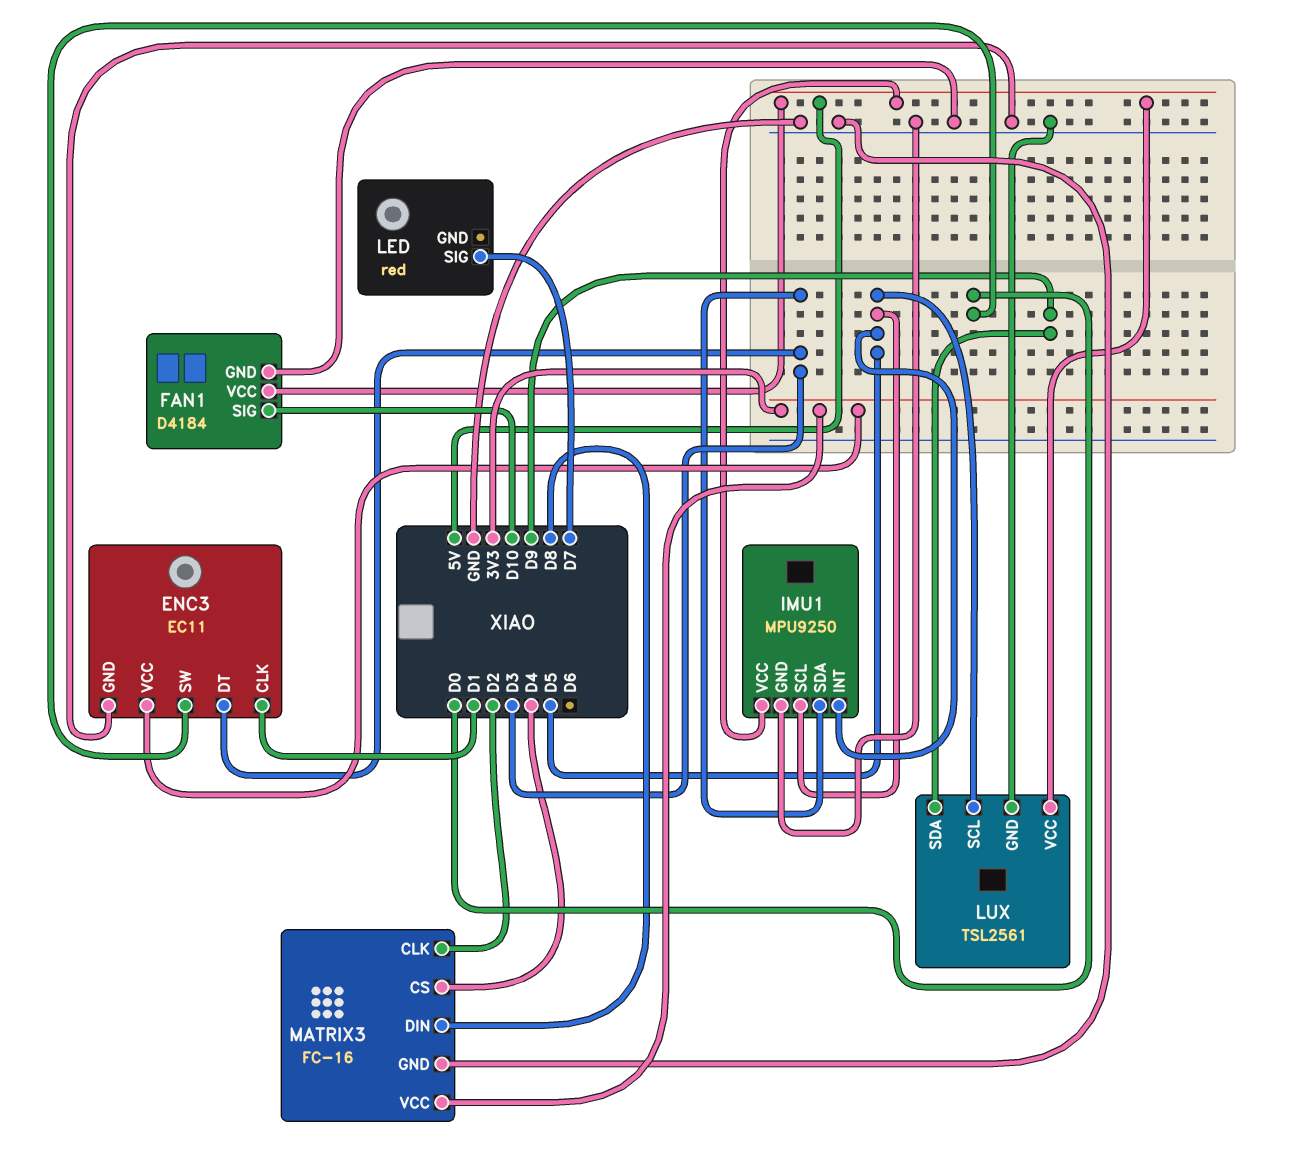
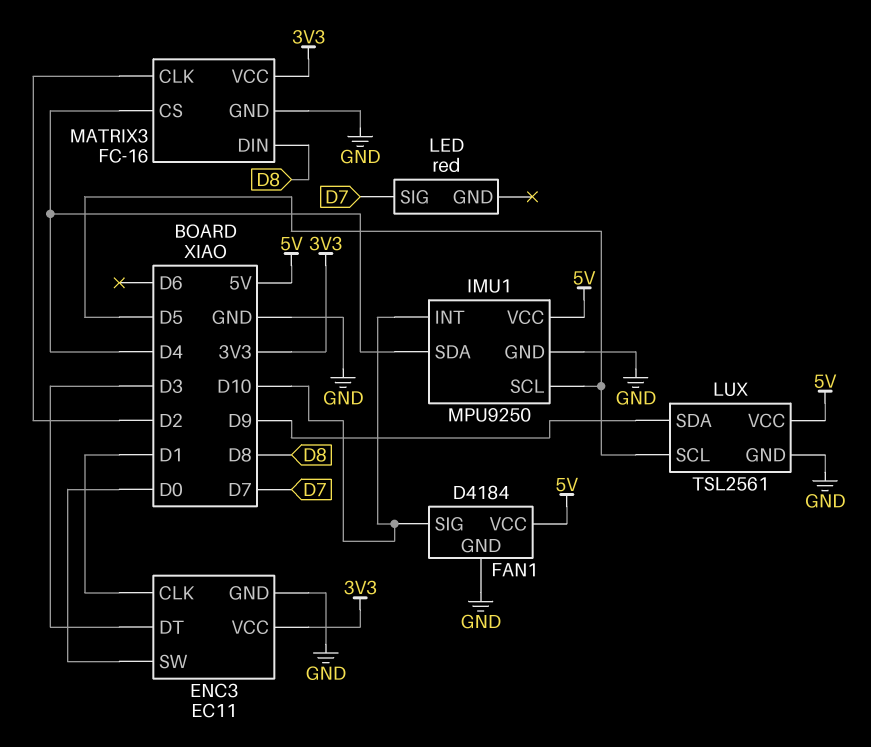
IMU1 pin INT: D5 -> D10
IMU1 pin SDA: D3 -> D4

